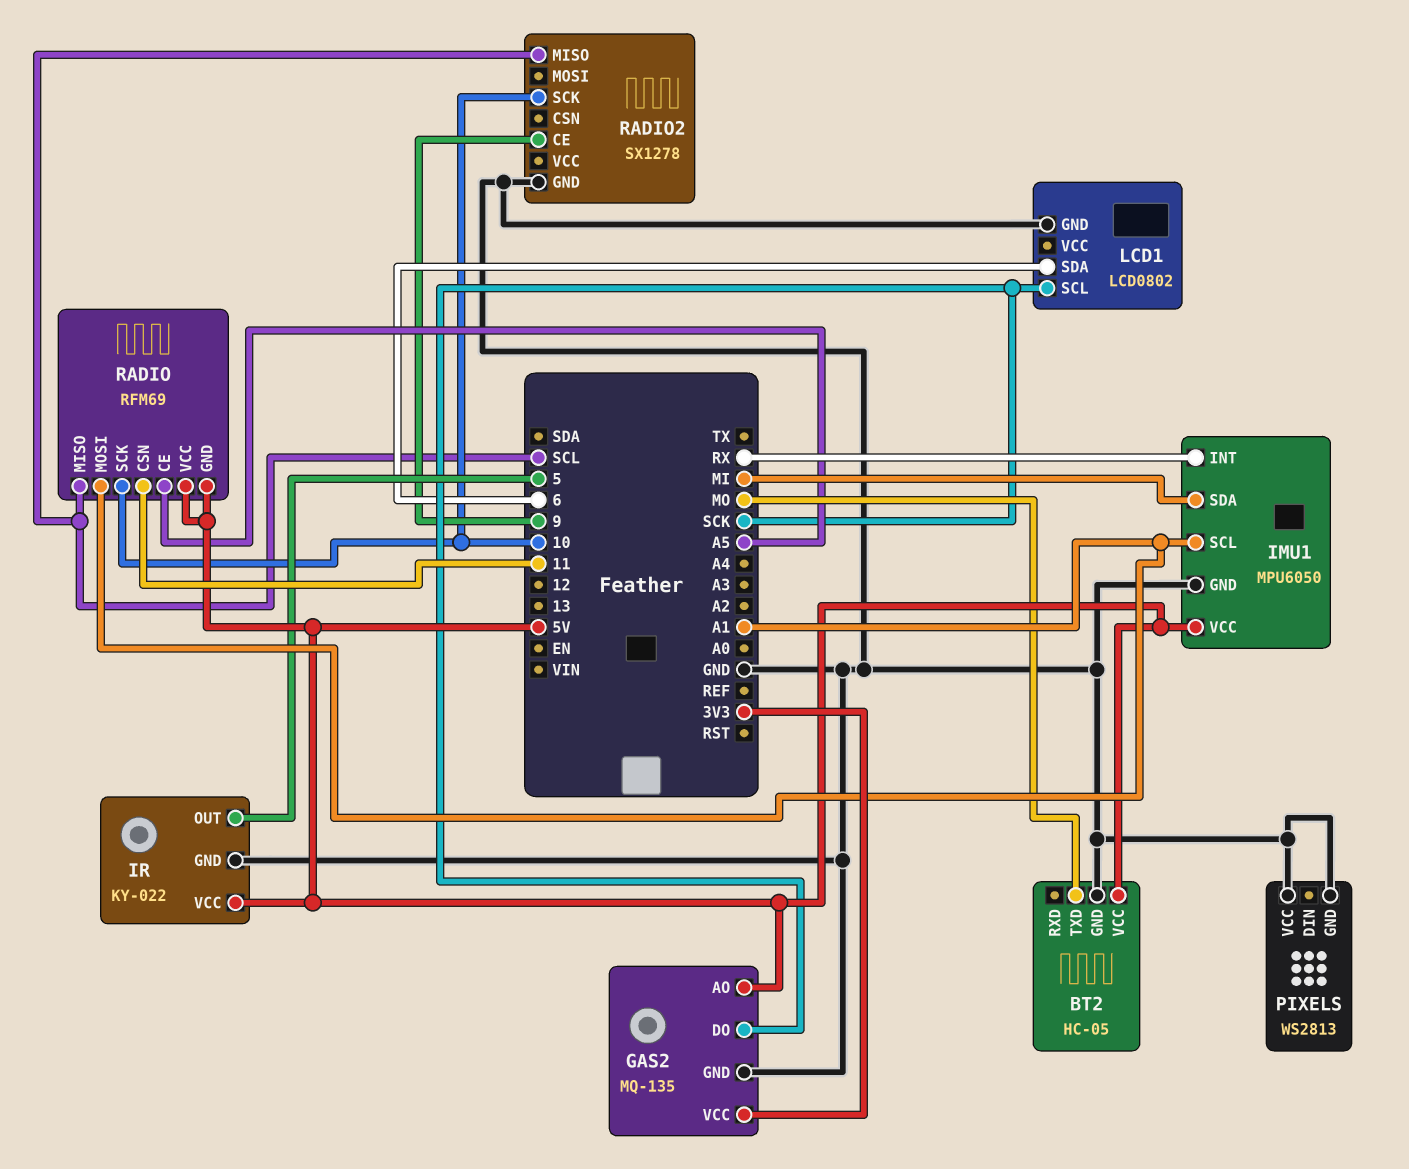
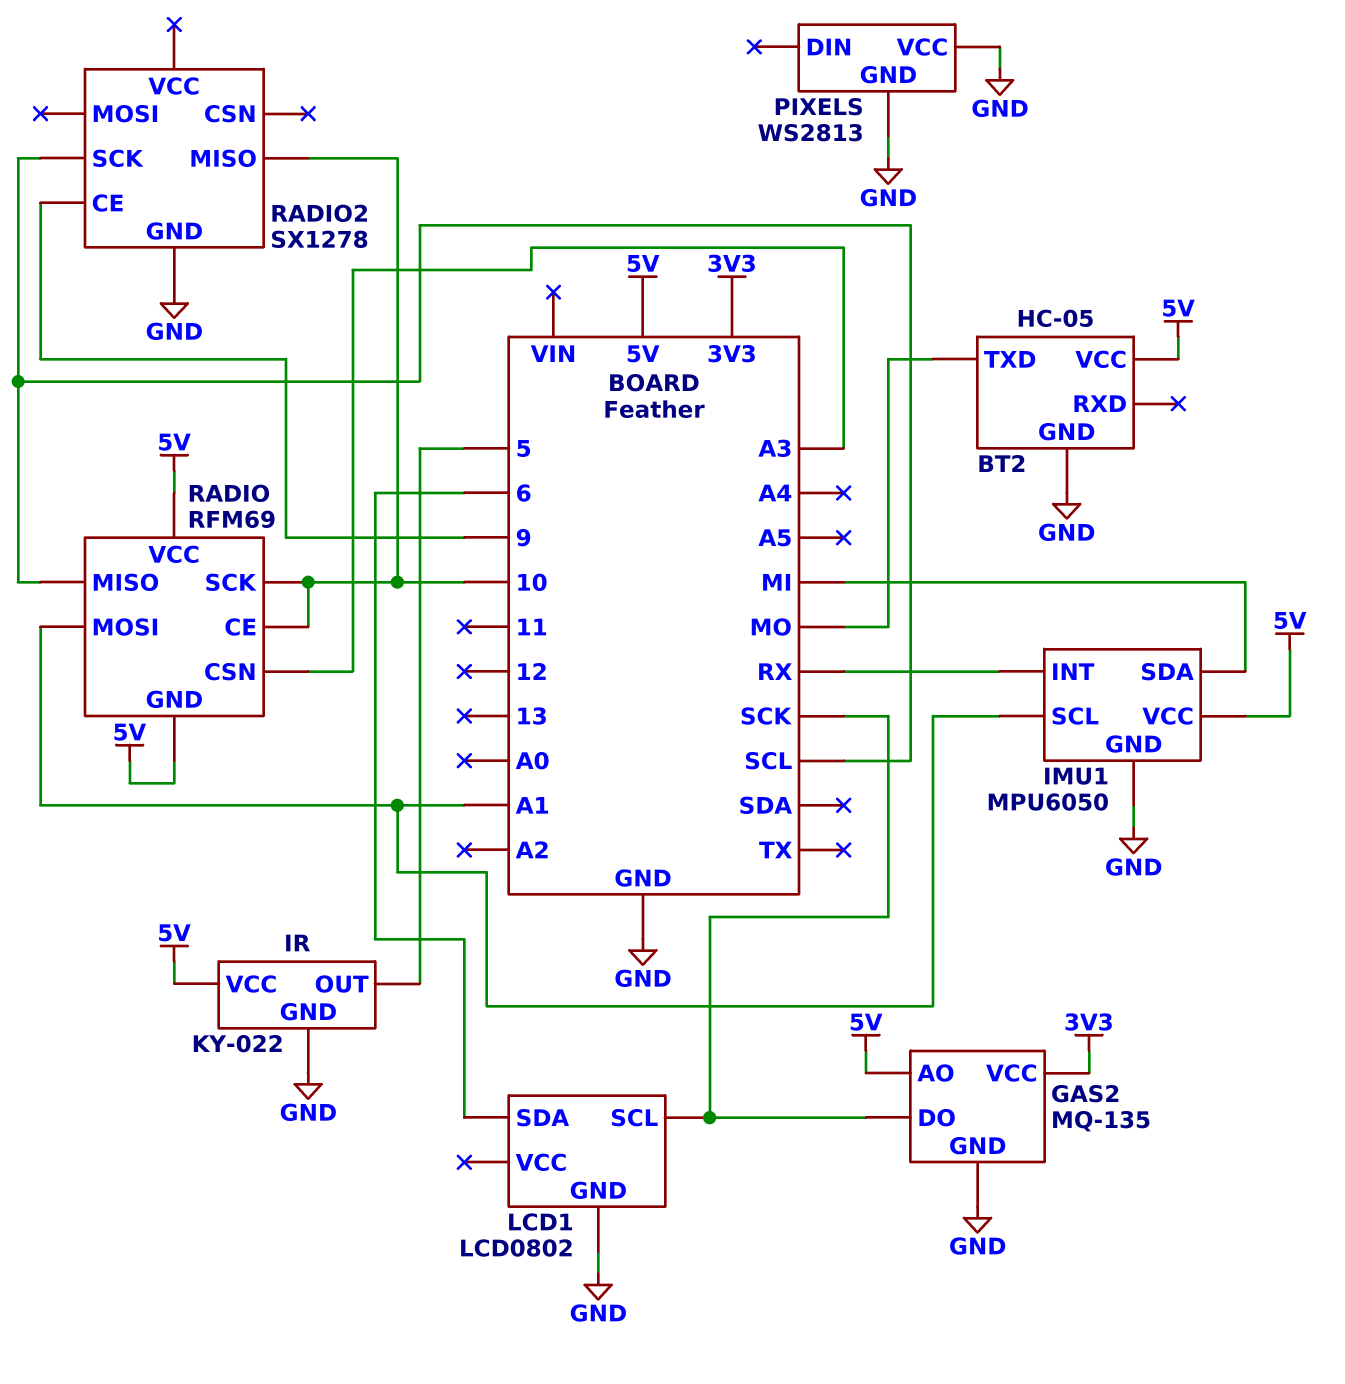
RADIO pin CE: A5 -> 10
RADIO pin CSN: 11 -> A3
RADIO2 pin MISO: SCL -> 10
RADIO2 pin SCK: 10 -> SCL

